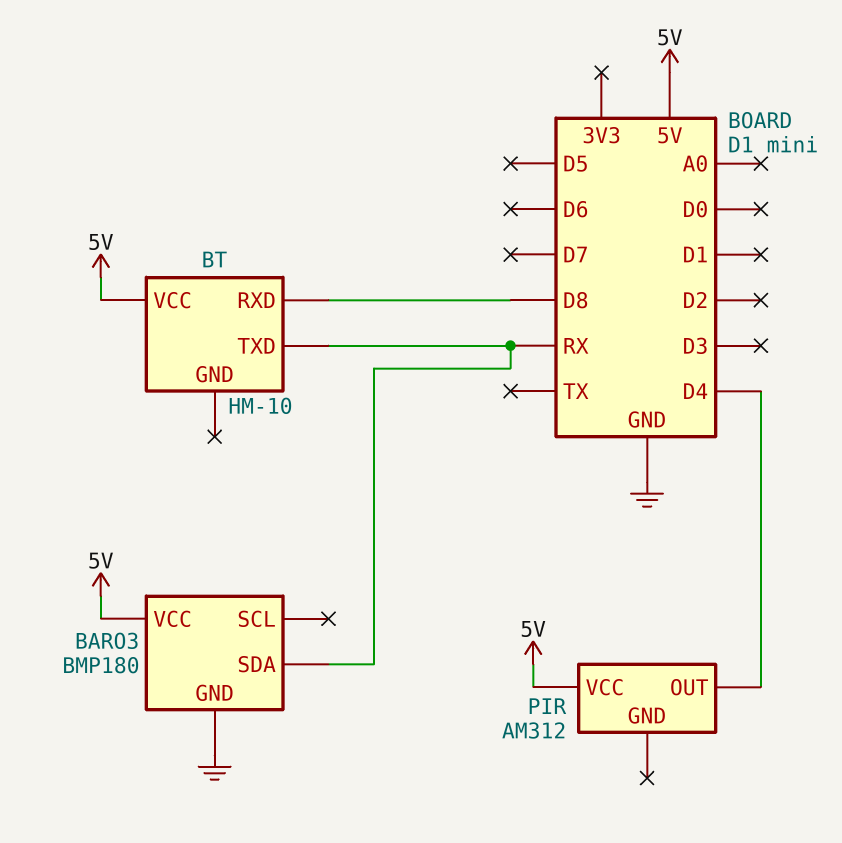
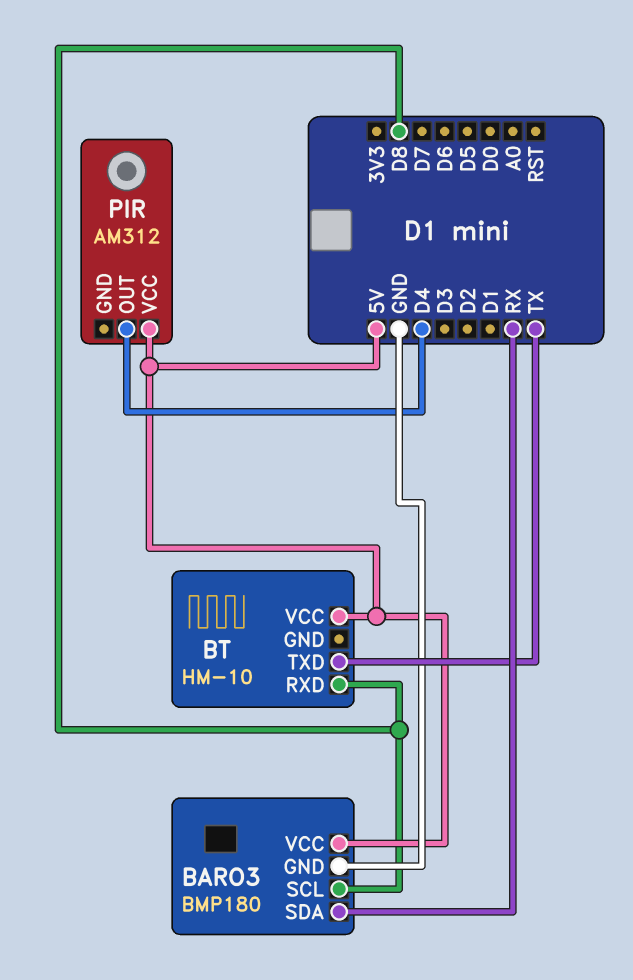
BARO3 pin SCL: none -> D8
BT pin TXD: RX -> TX

